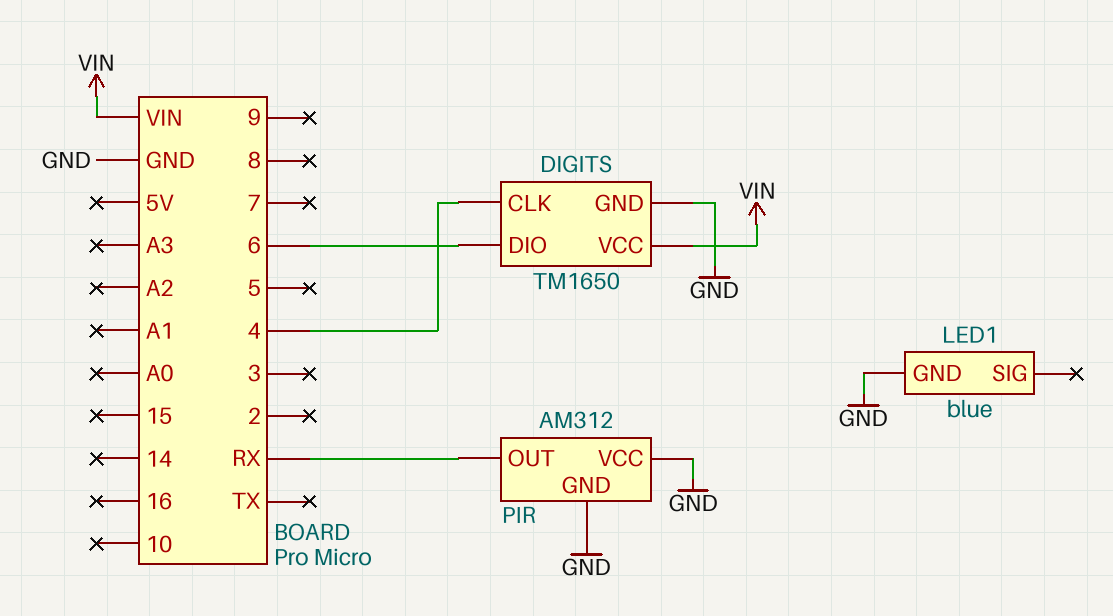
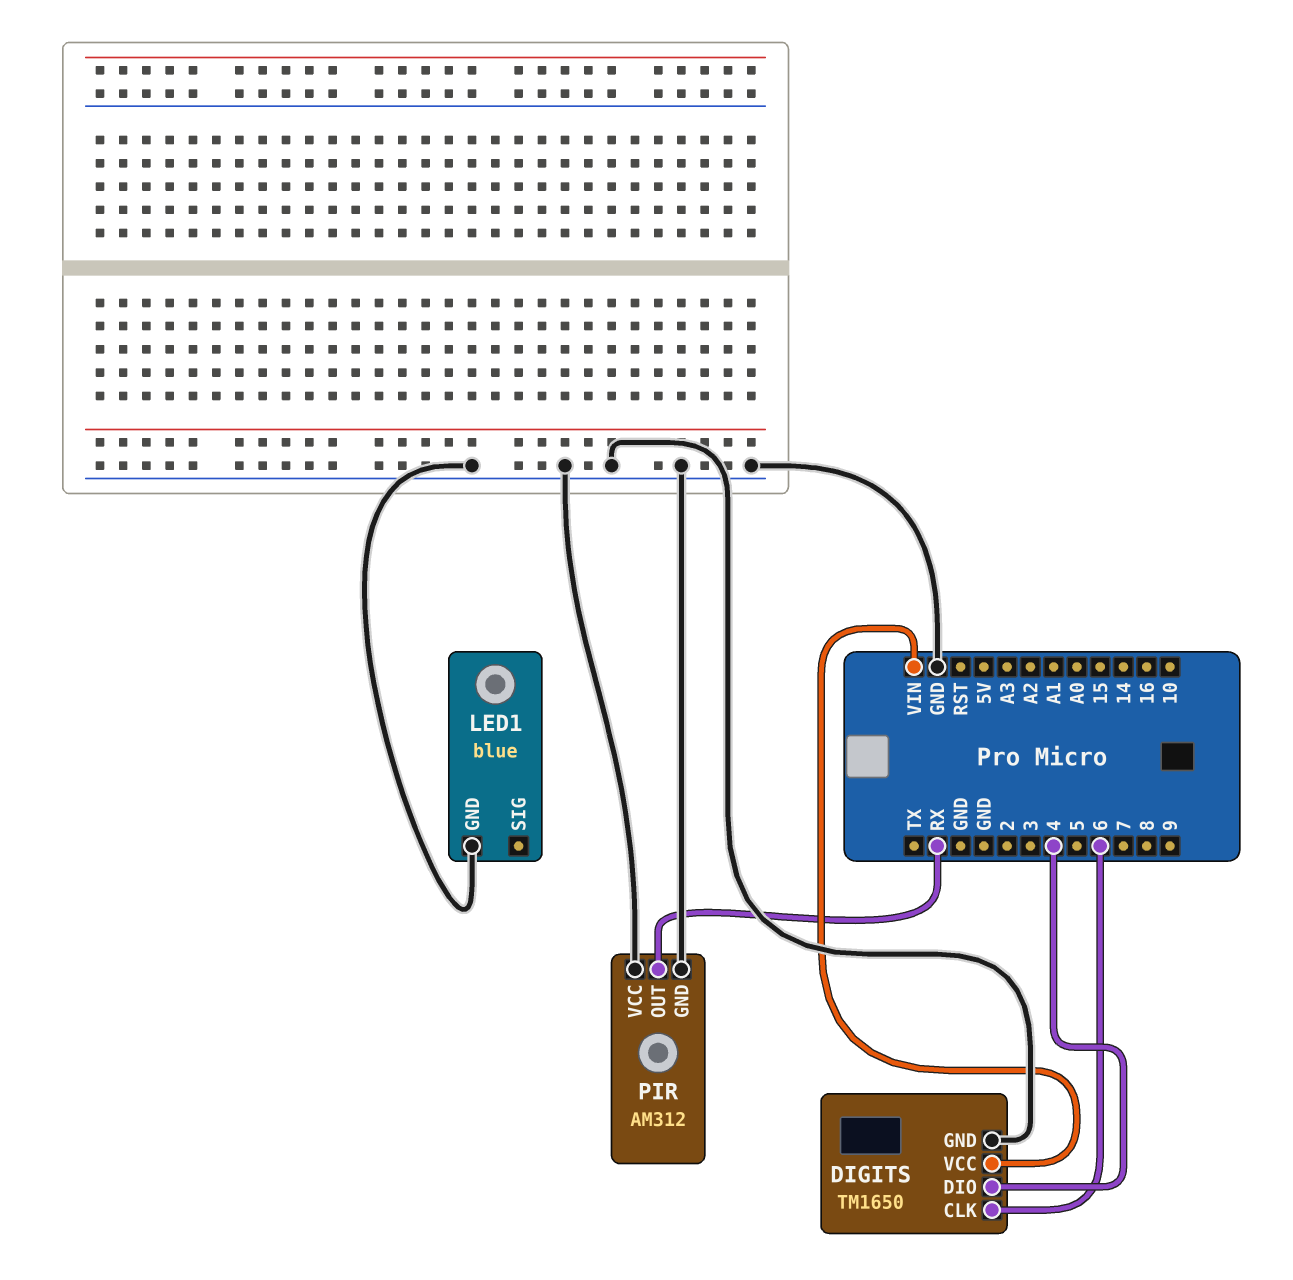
DIGITS pin CLK: 4 -> 6
DIGITS pin DIO: 6 -> 4

